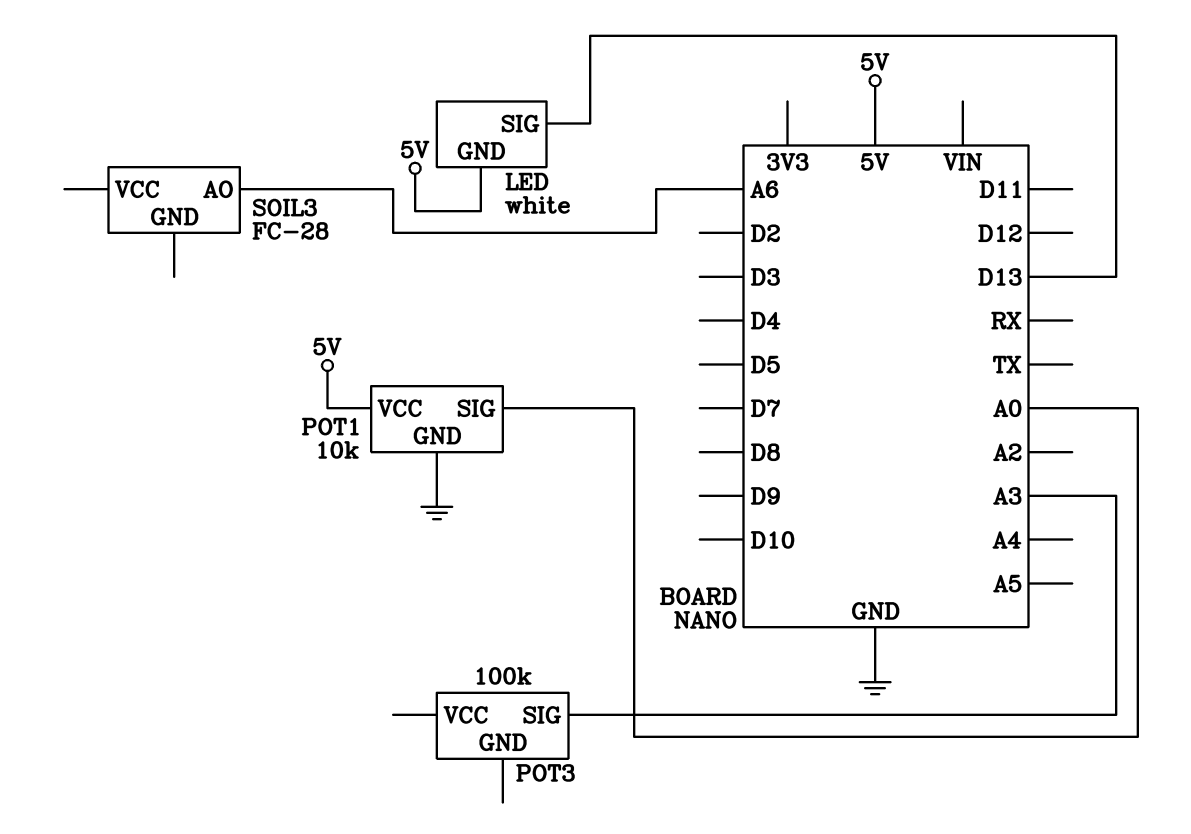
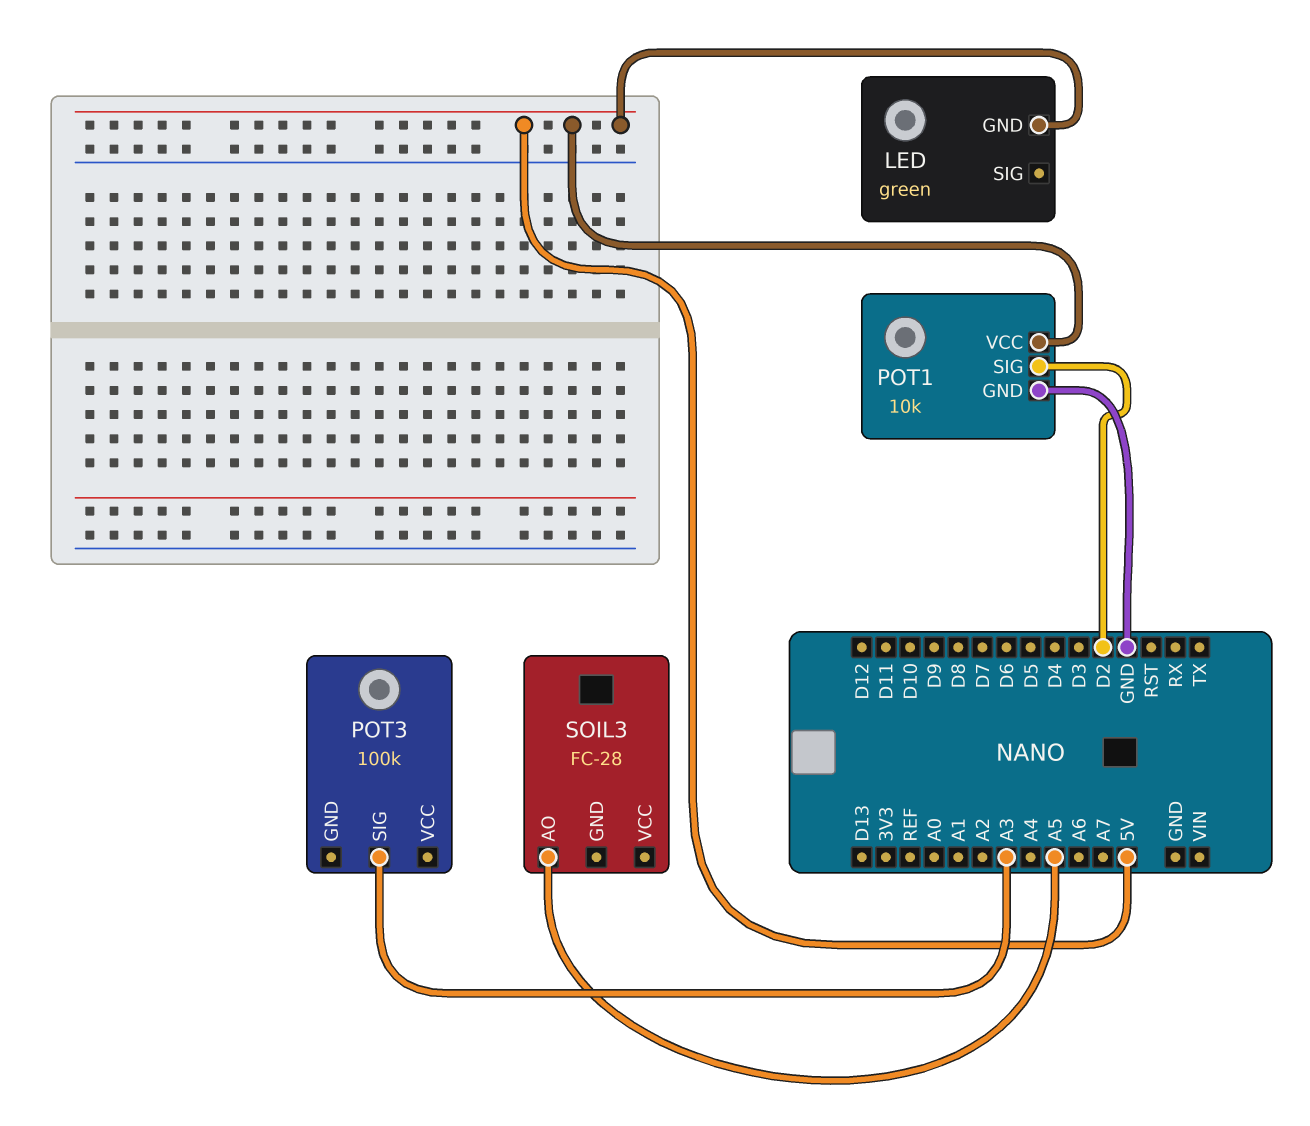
LED: white -> green
LED pin SIG: D13 -> none
POT1 pin SIG: A0 -> D2
SOIL3 pin AO: A6 -> A5

